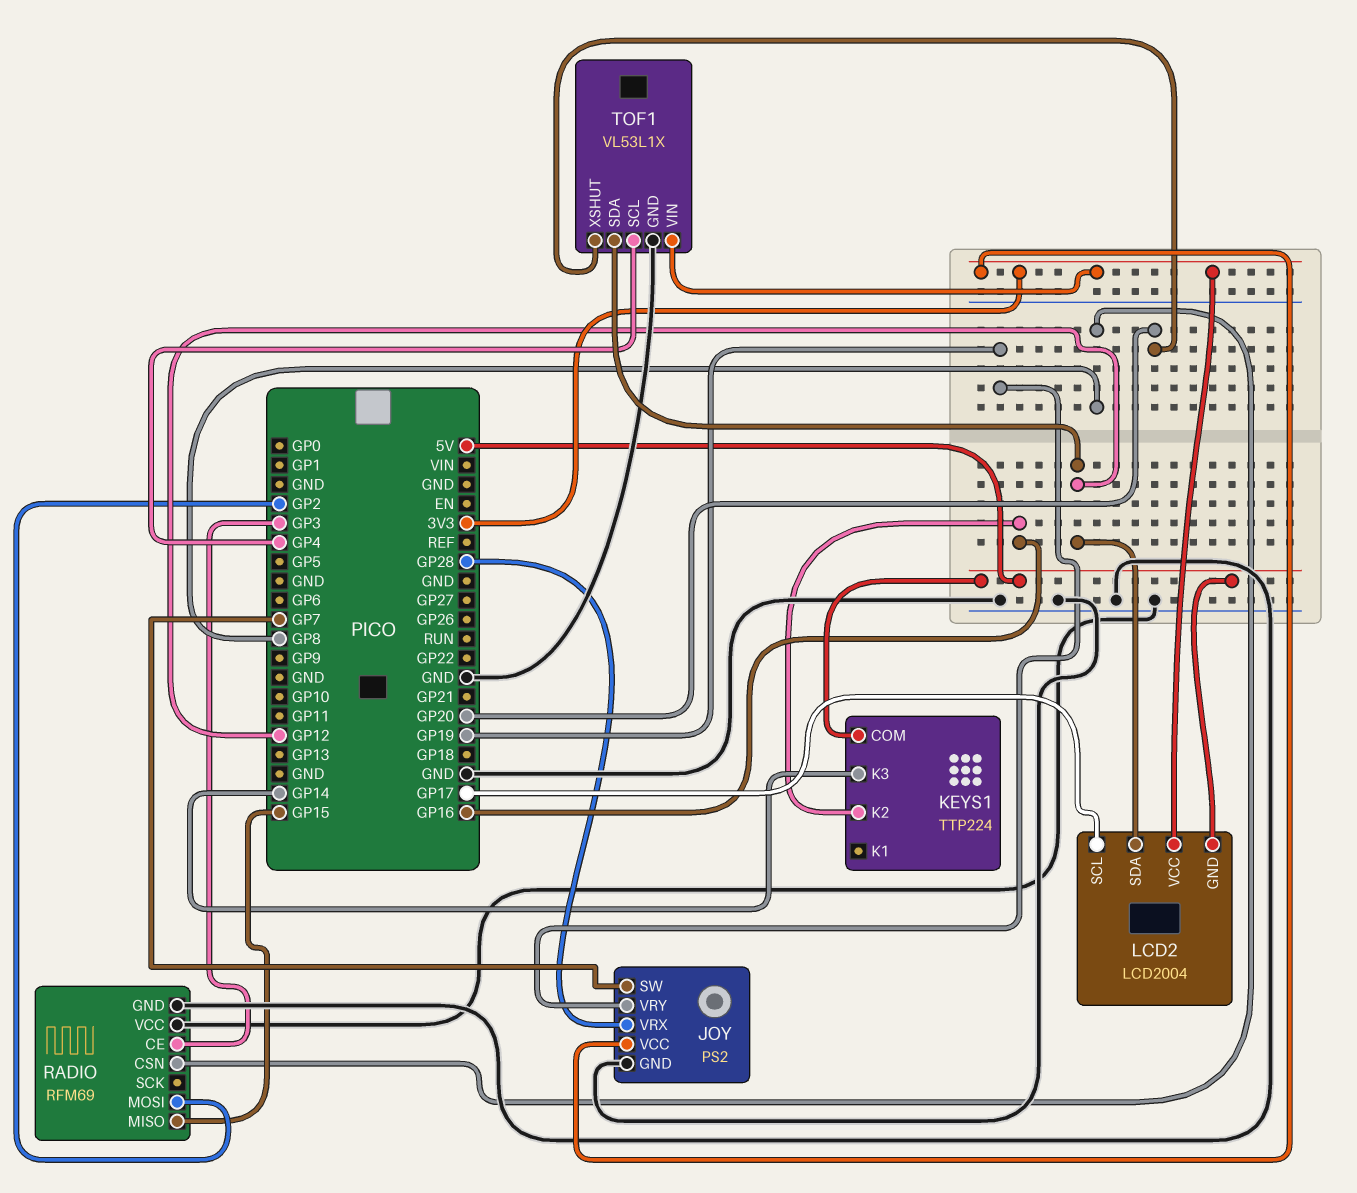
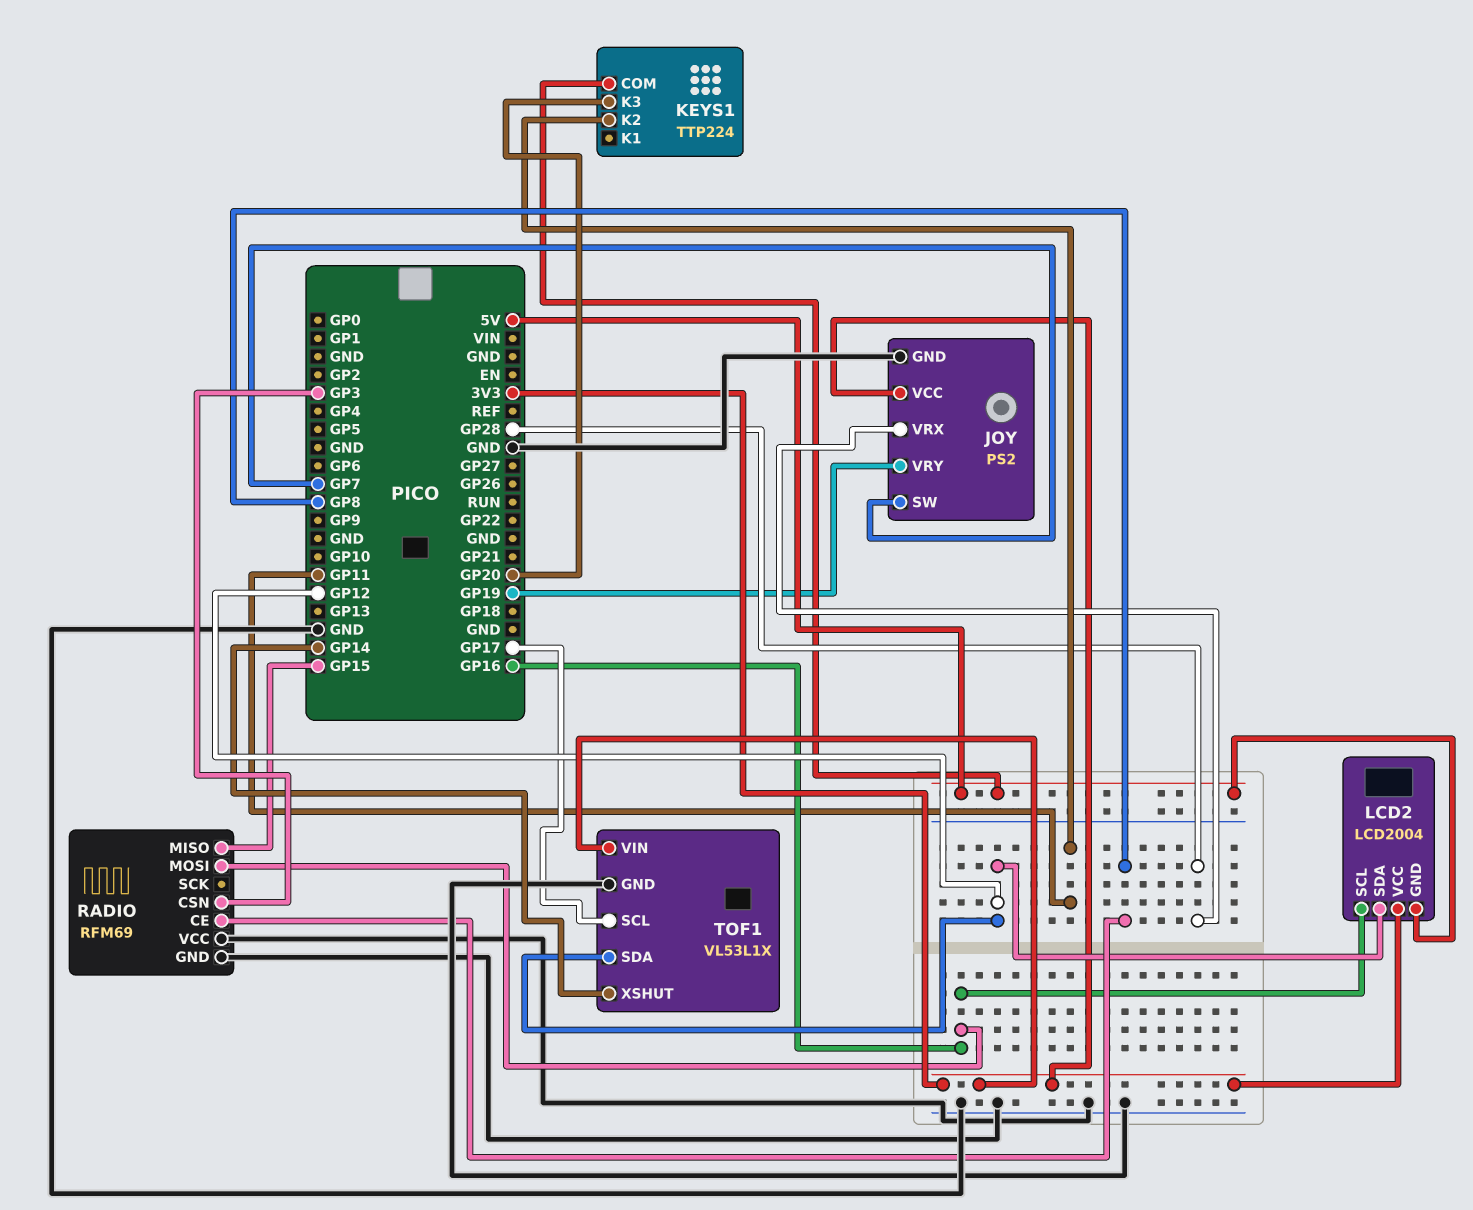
KEYS1 pin K2: GP16 -> GP11
KEYS1 pin K3: GP14 -> GP20
LCD2 pin SCL: GP17 -> GP16
RADIO pin CE: GP3 -> GP8
RADIO pin CSN: GP8 -> GP3
RADIO pin MOSI: GP2 -> GP16
TOF1 pin SCL: GP4 -> GP17
TOF1 pin XSHUT: GP20 -> GP14

